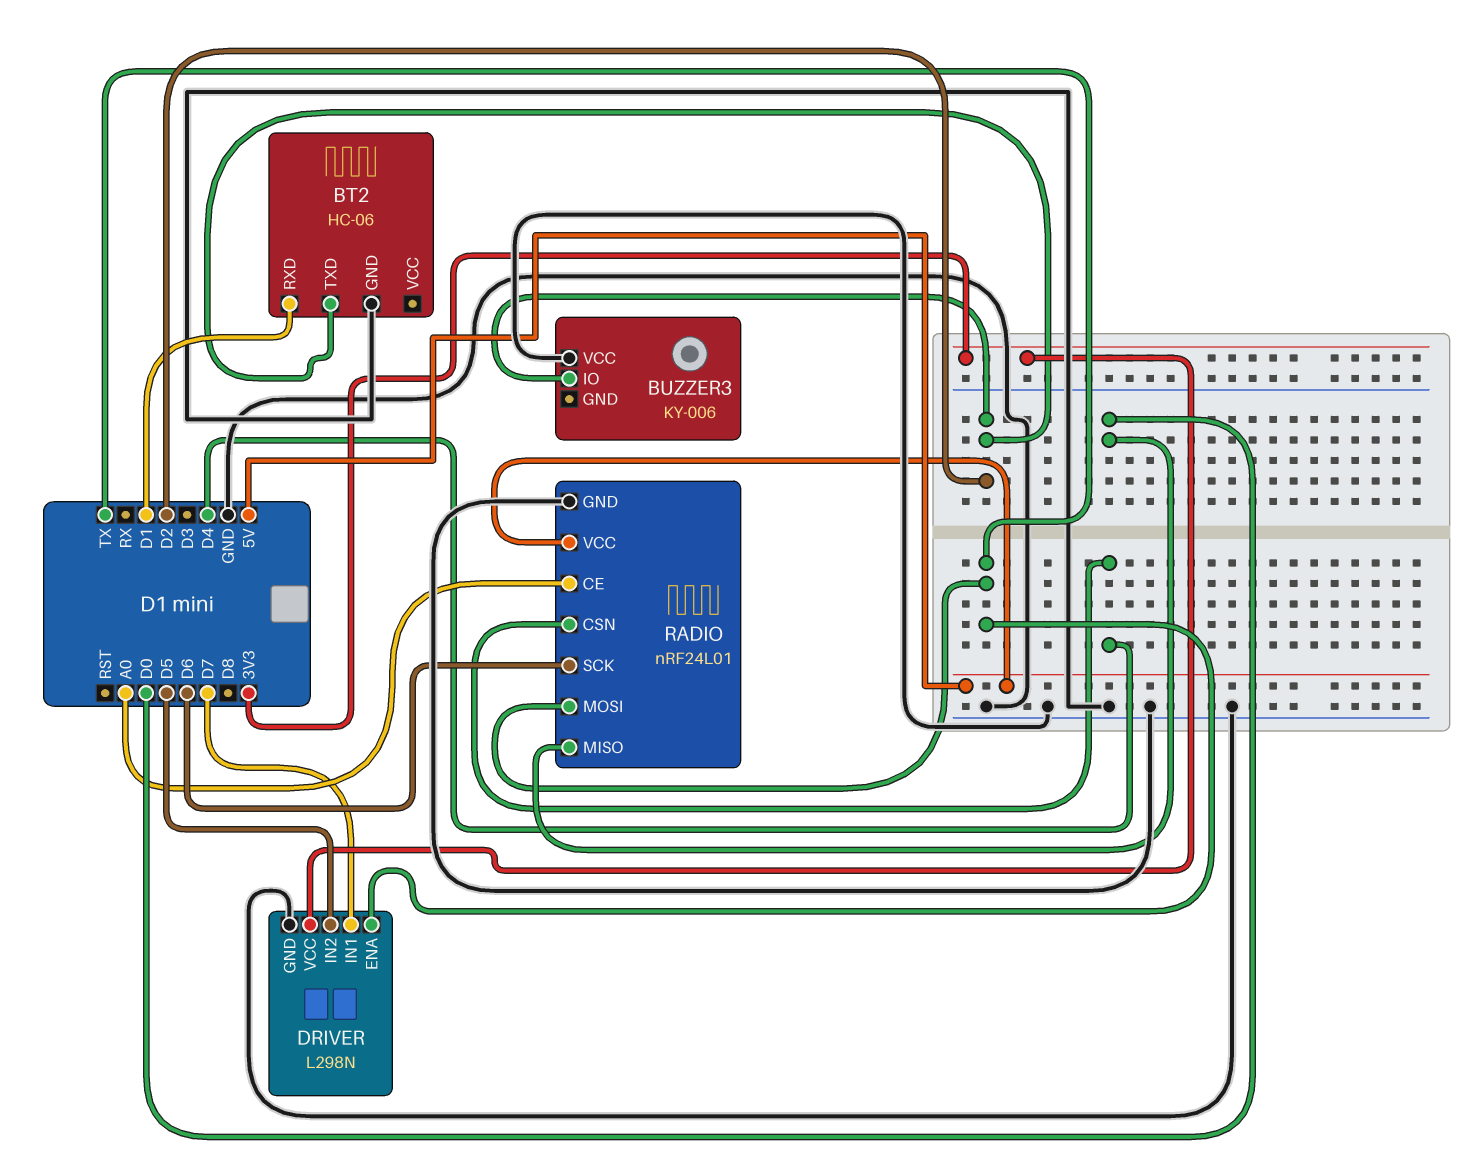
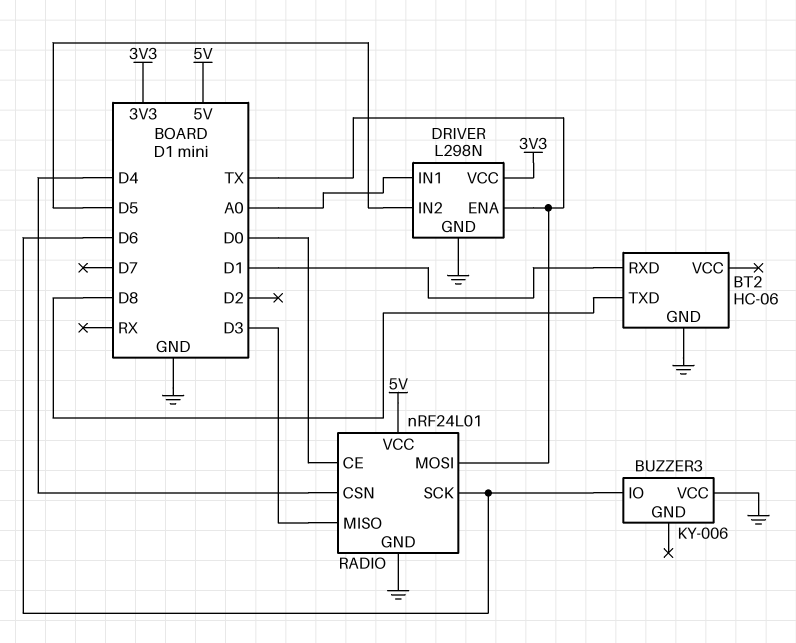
BT2 pin TXD: D2 -> D8
BUZZER3 pin IO: D2 -> D6
DRIVER pin IN1: D7 -> A0
RADIO pin CE: A0 -> D0
RADIO pin MISO: D0 -> D3

